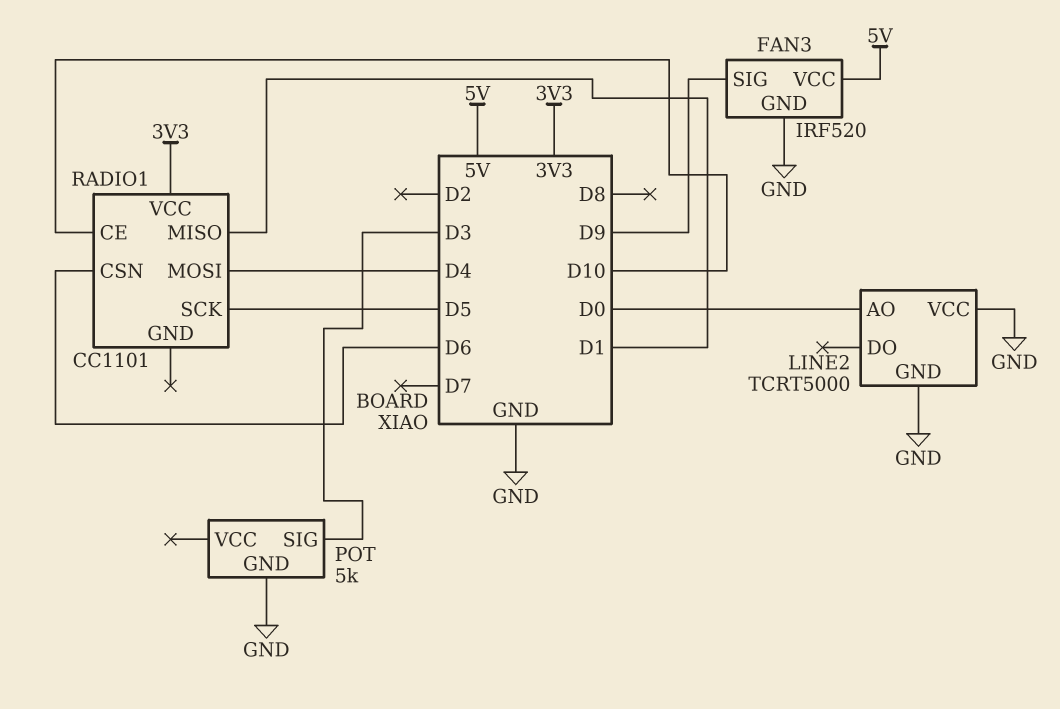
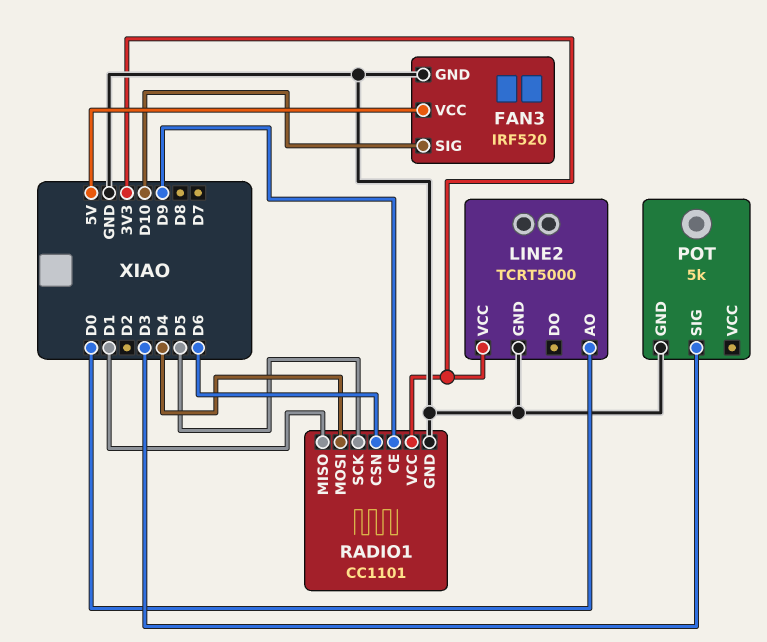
FAN3 pin SIG: D9 -> D10
LINE2 pin VCC: GND -> 3V3
RADIO1 pin CE: D10 -> D9
RADIO1 pin GND: none -> GND

